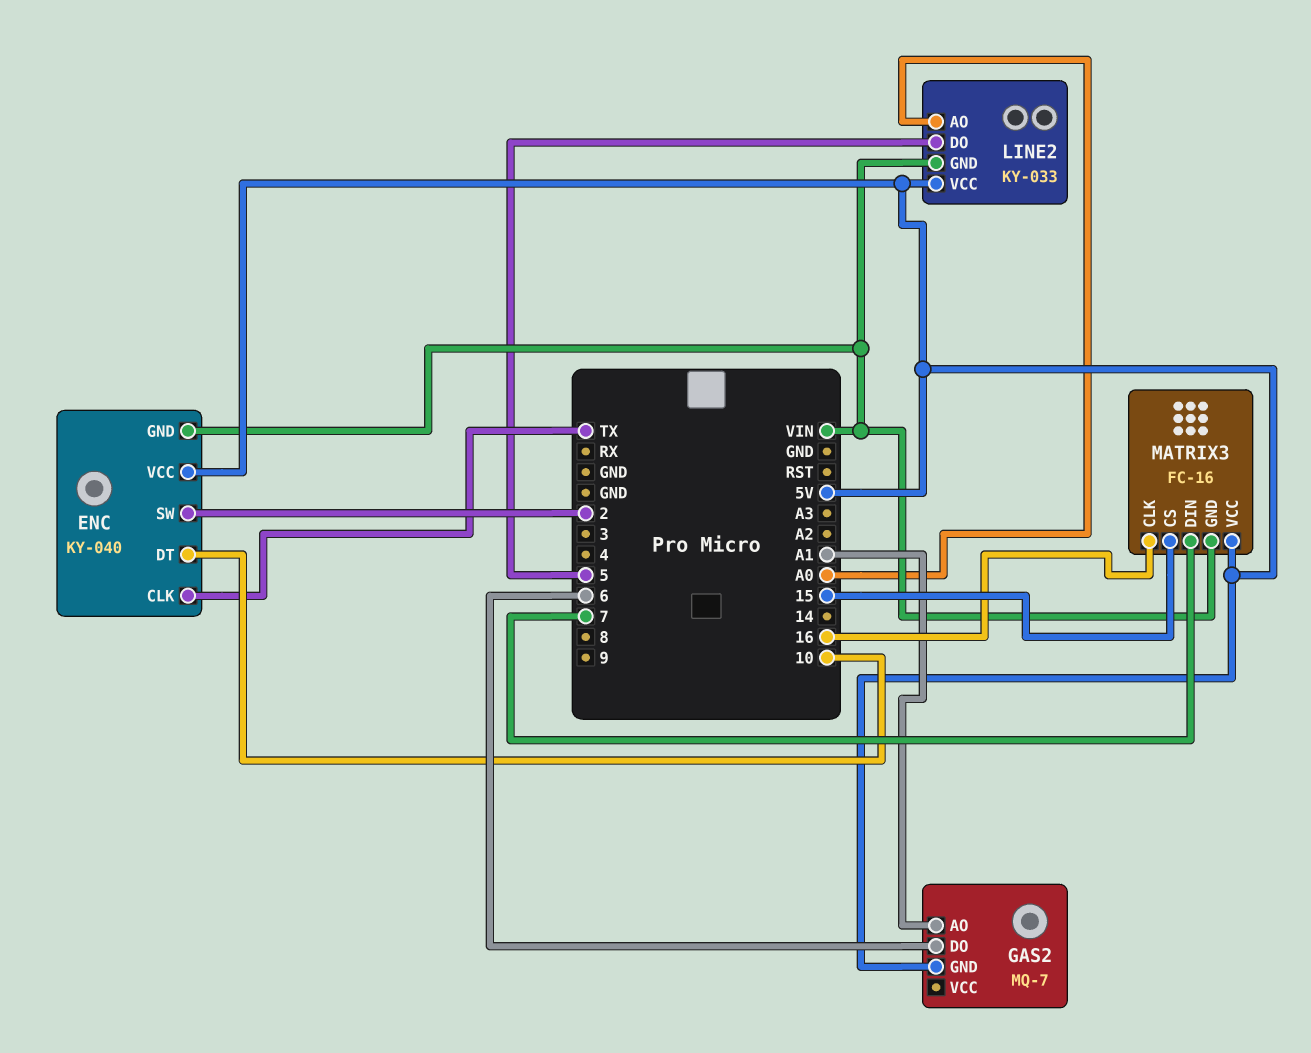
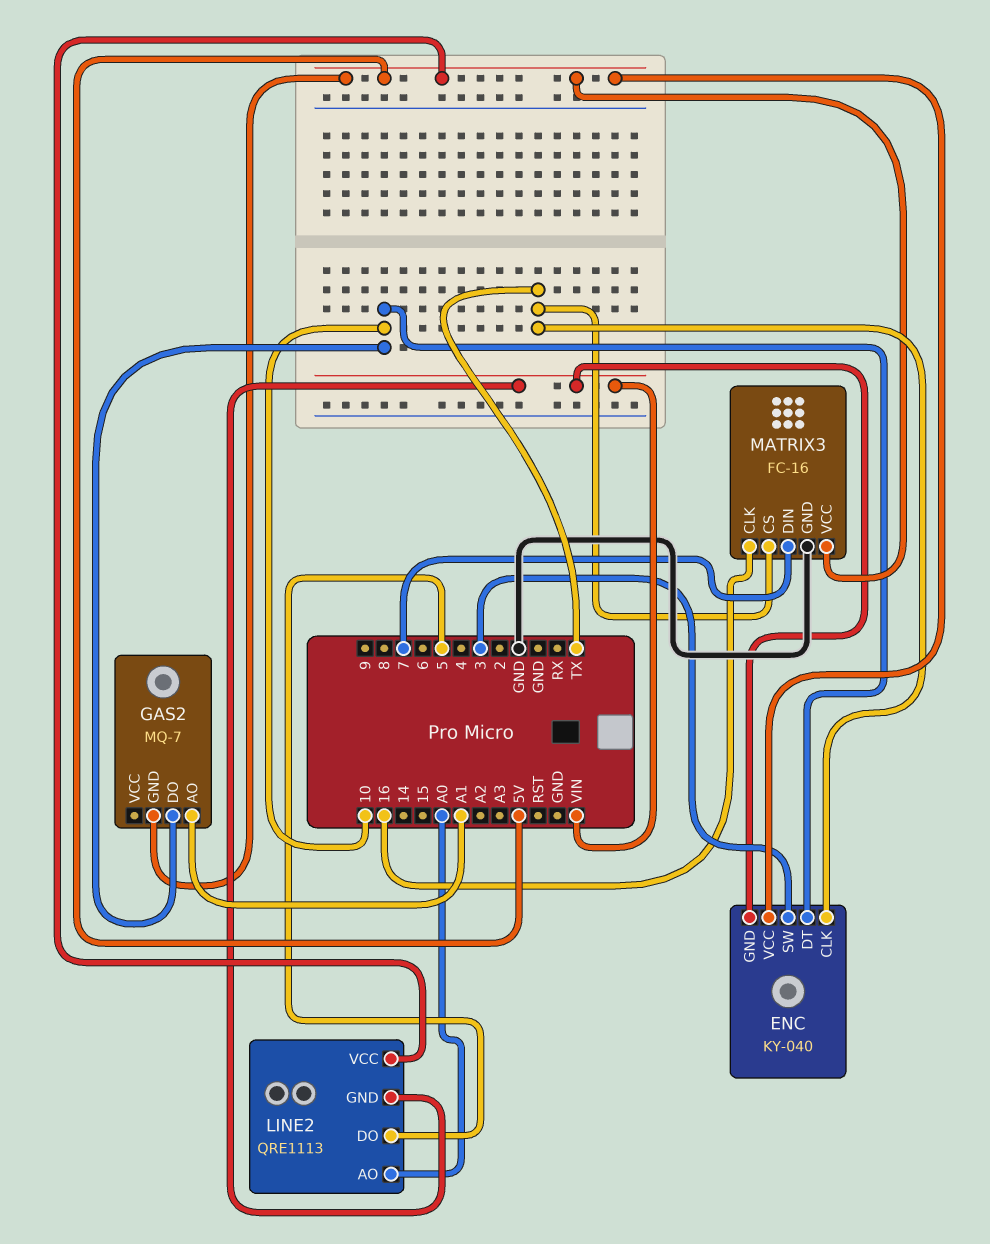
ENC pin SW: 2 -> 3
GAS2 pin DO: 6 -> 10
LINE2: KY-033 -> QRE1113
MATRIX3 pin CS: 15 -> TX
MATRIX3 pin GND: VIN -> GND

